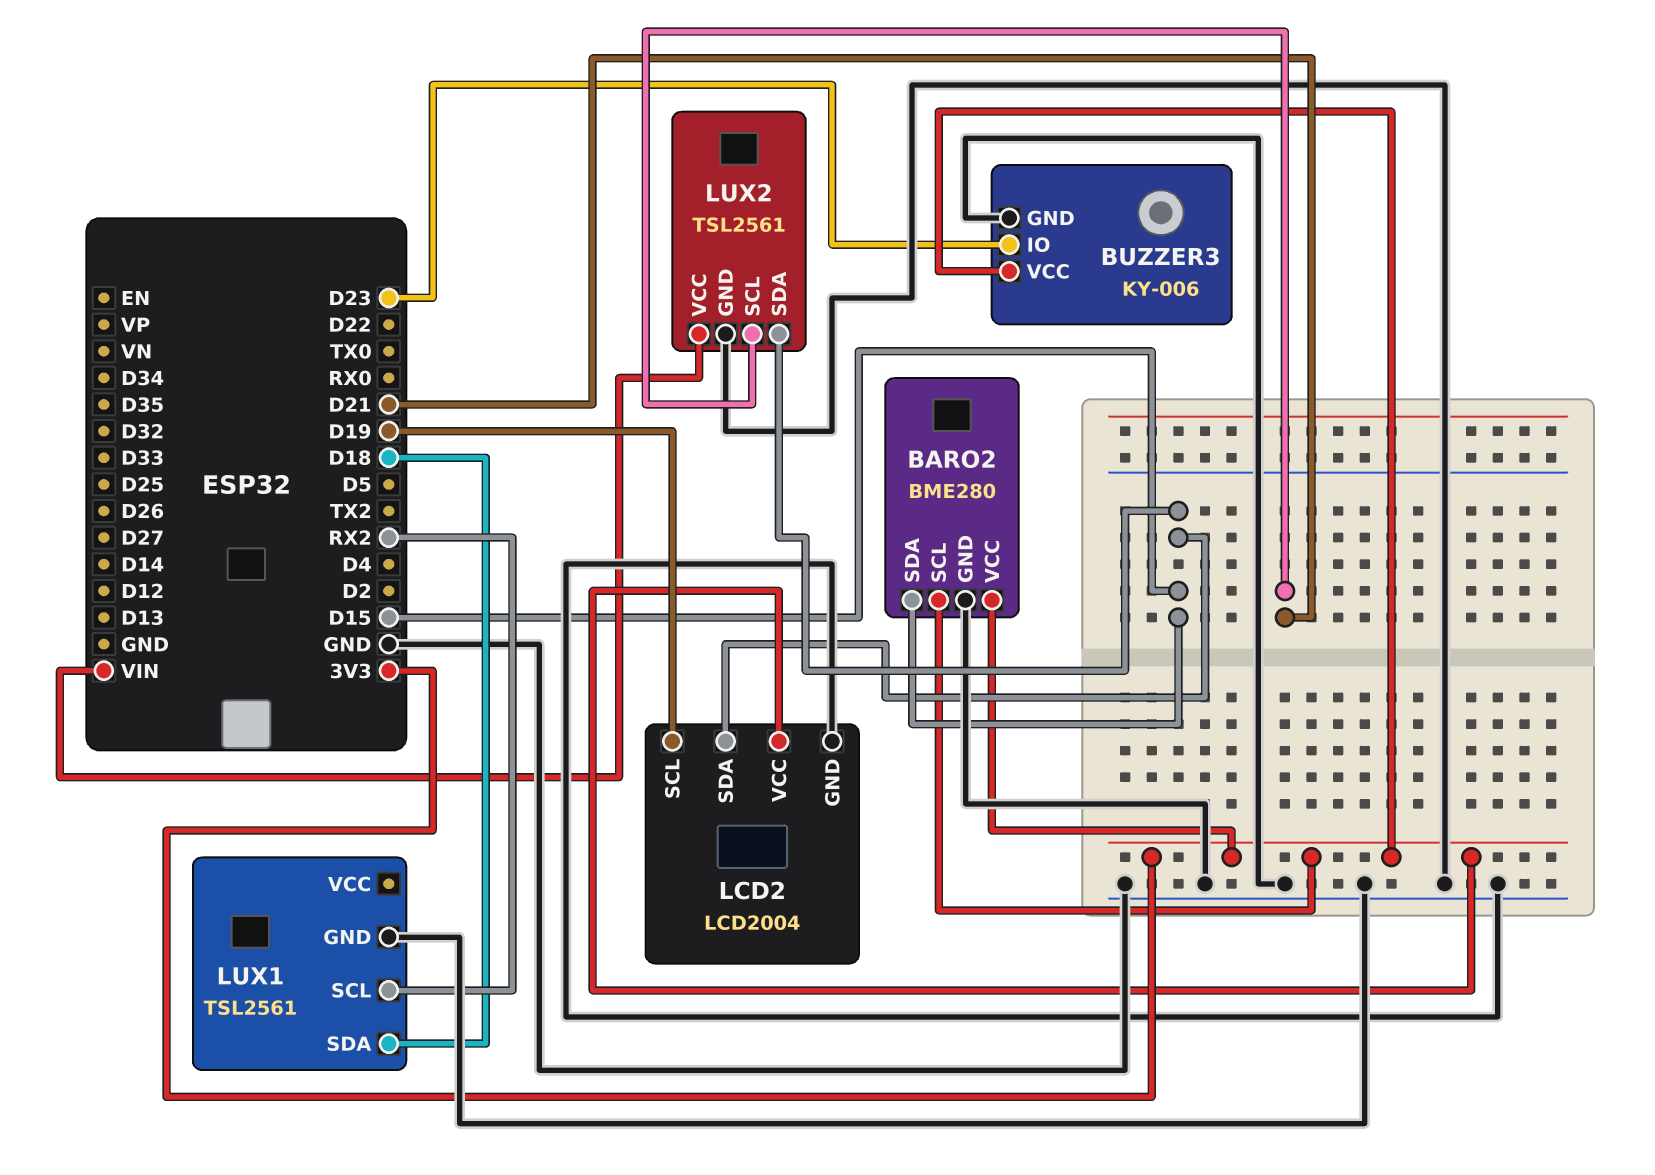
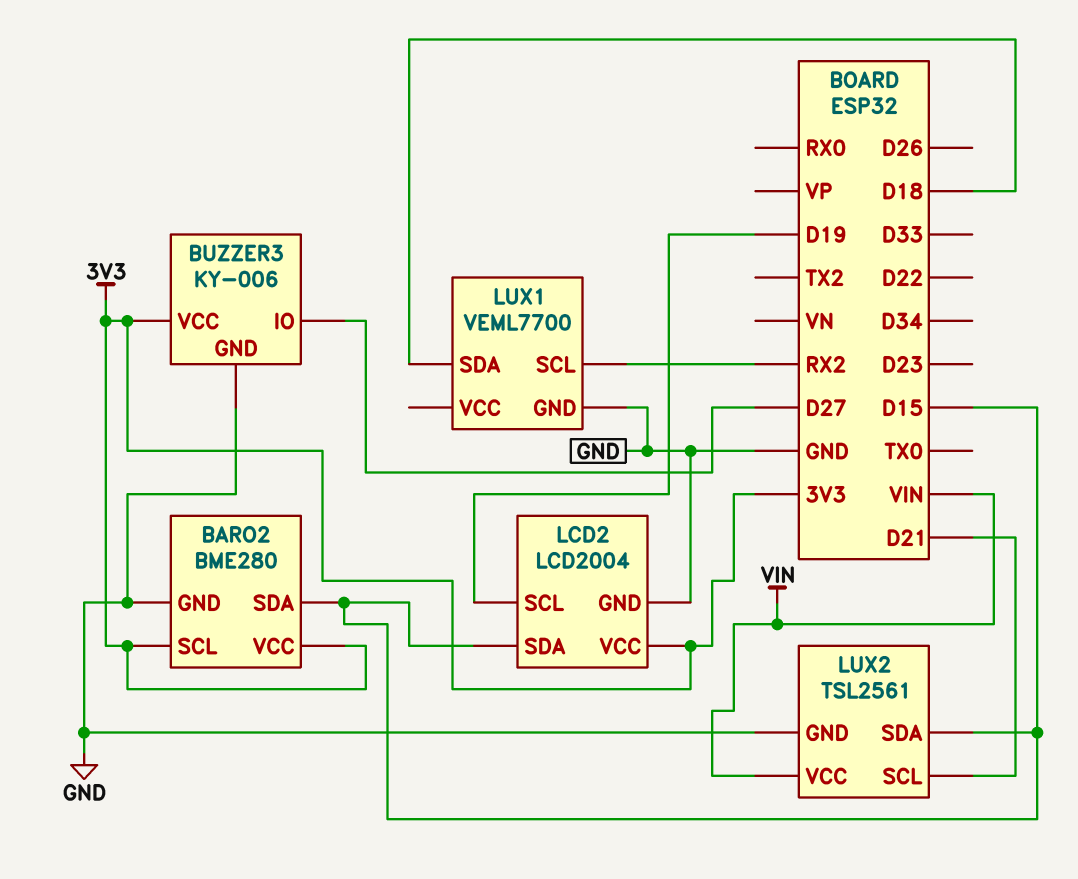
BUZZER3 pin IO: D23 -> D27
LUX1: TSL2561 -> VEML7700

